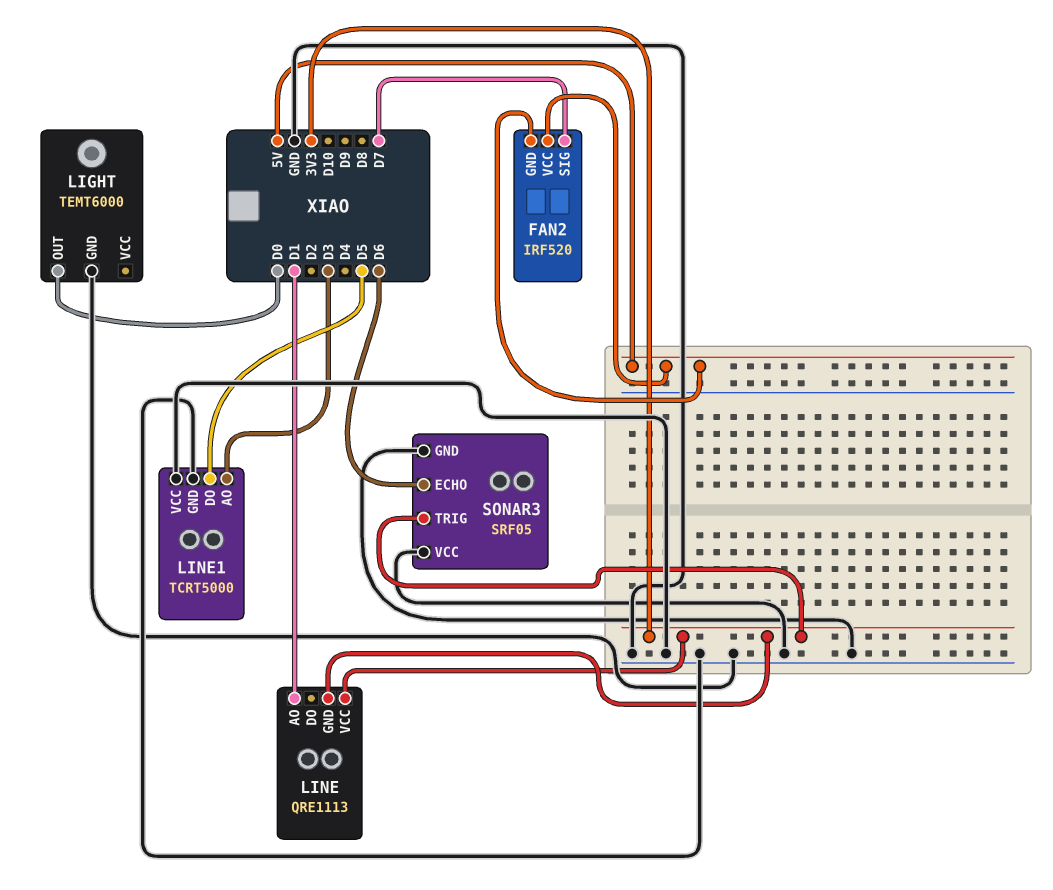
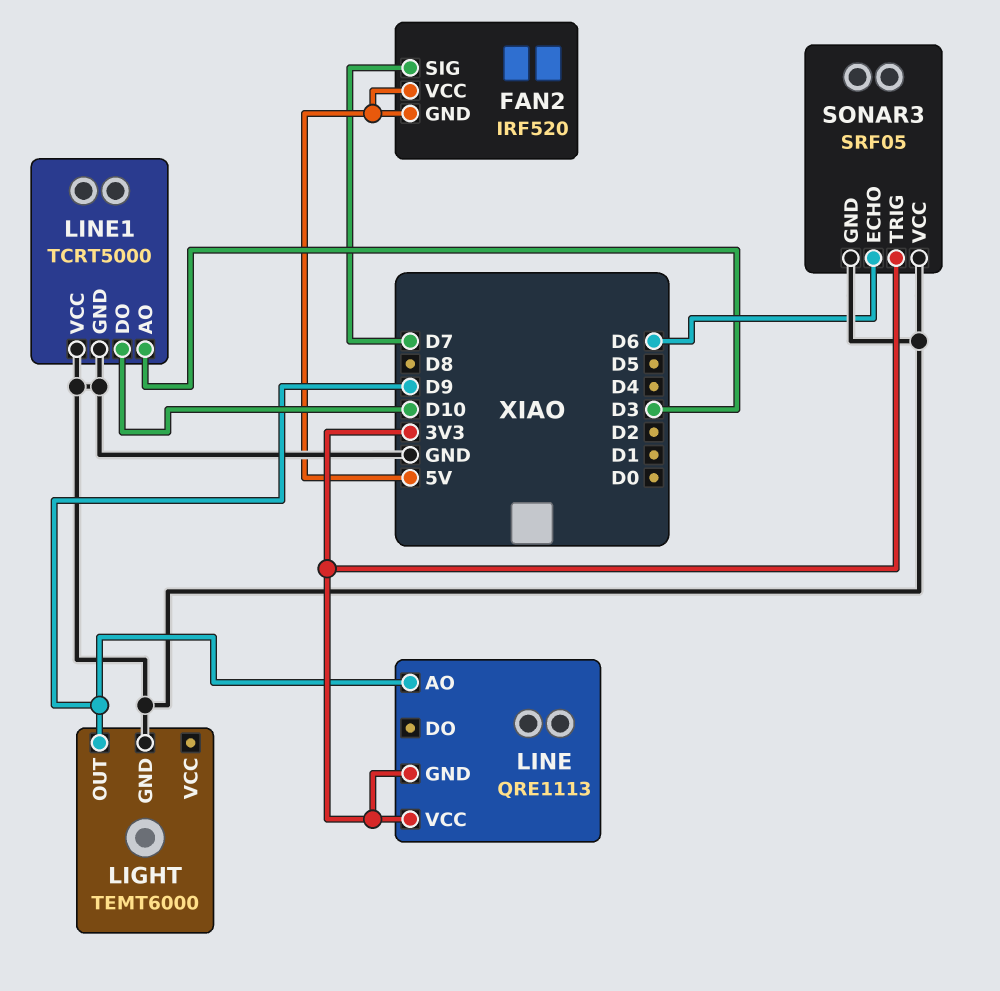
LIGHT pin OUT: D0 -> D9
LINE pin AO: D1 -> D9
LINE1 pin DO: D5 -> D10

